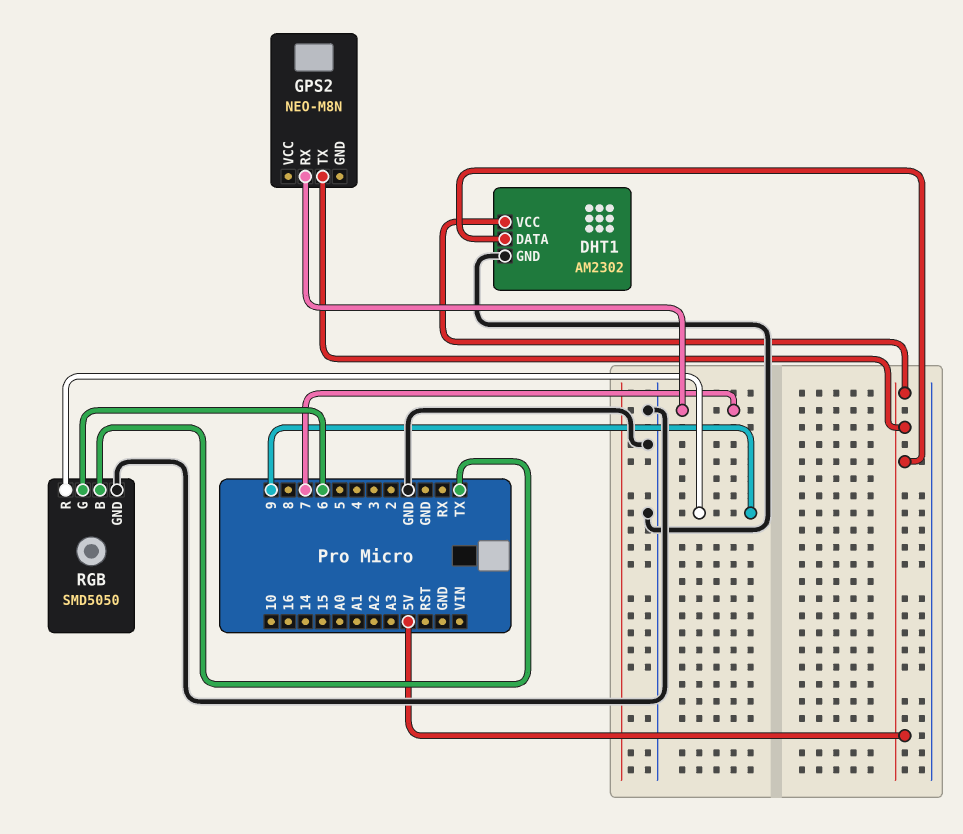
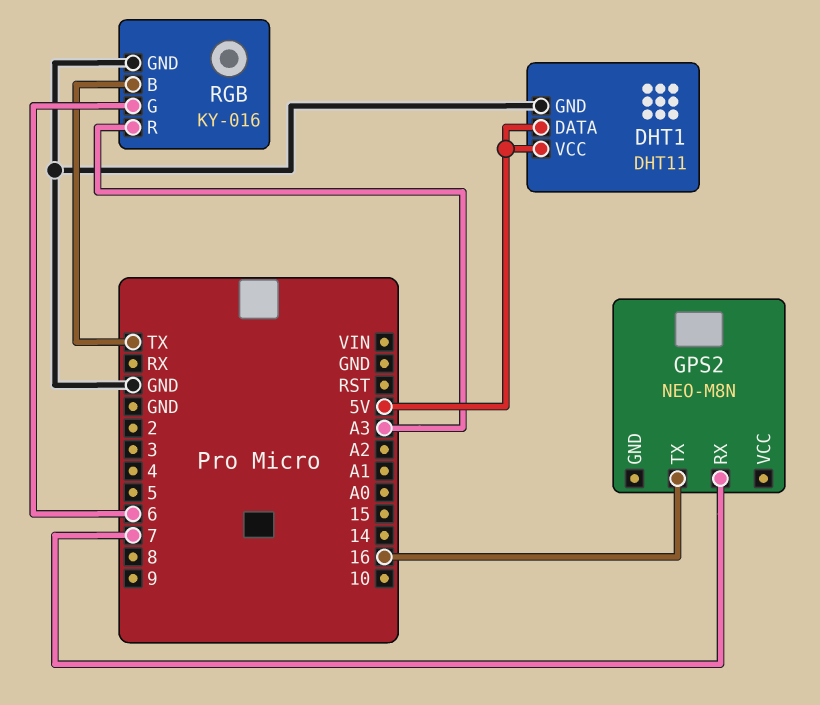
DHT1: AM2302 -> DHT11
GPS2 pin TX: 5V -> 16
RGB: SMD5050 -> KY-016
RGB pin R: 9 -> A3

